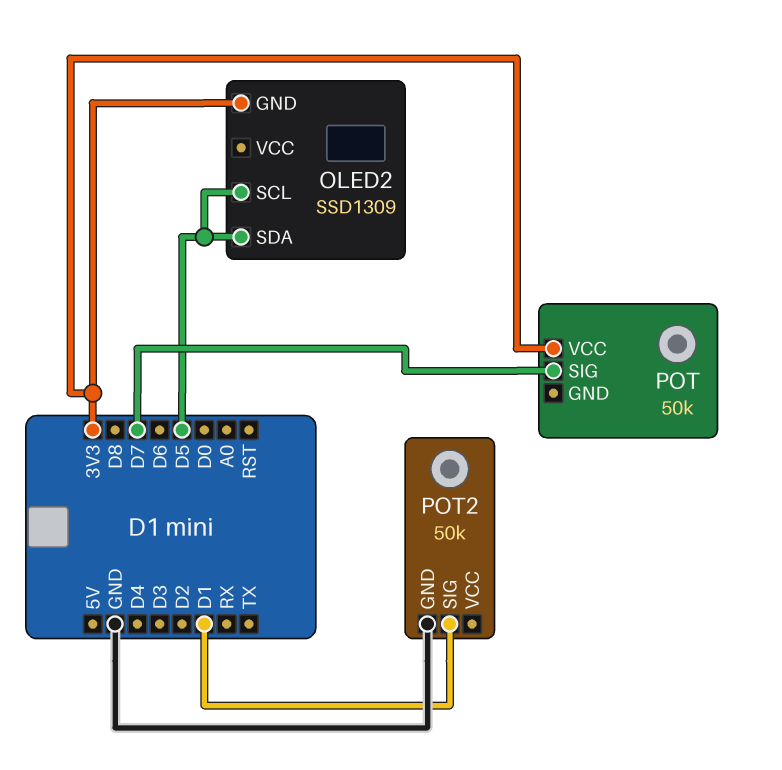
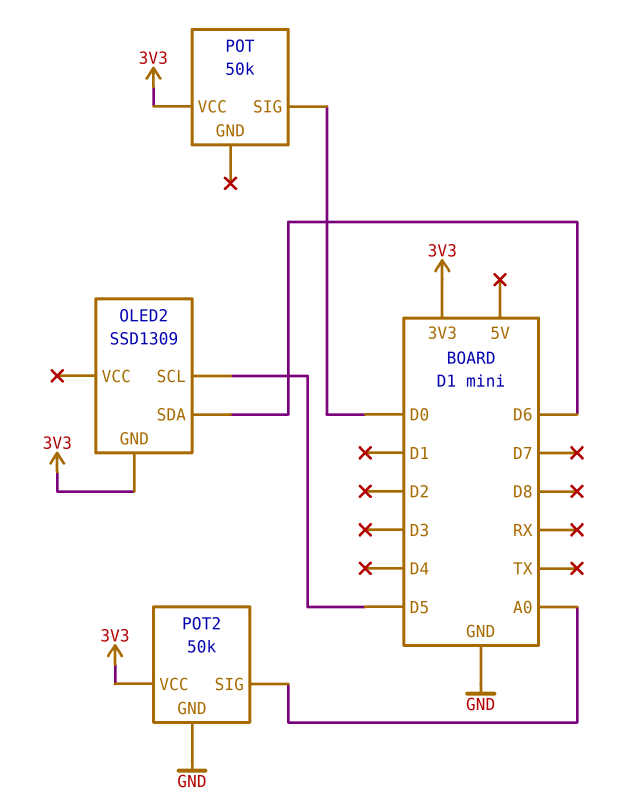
OLED2 pin SDA: D5 -> D6
POT pin SIG: D7 -> D0
POT2 pin SIG: D1 -> A0
POT2 pin VCC: none -> 3V3

